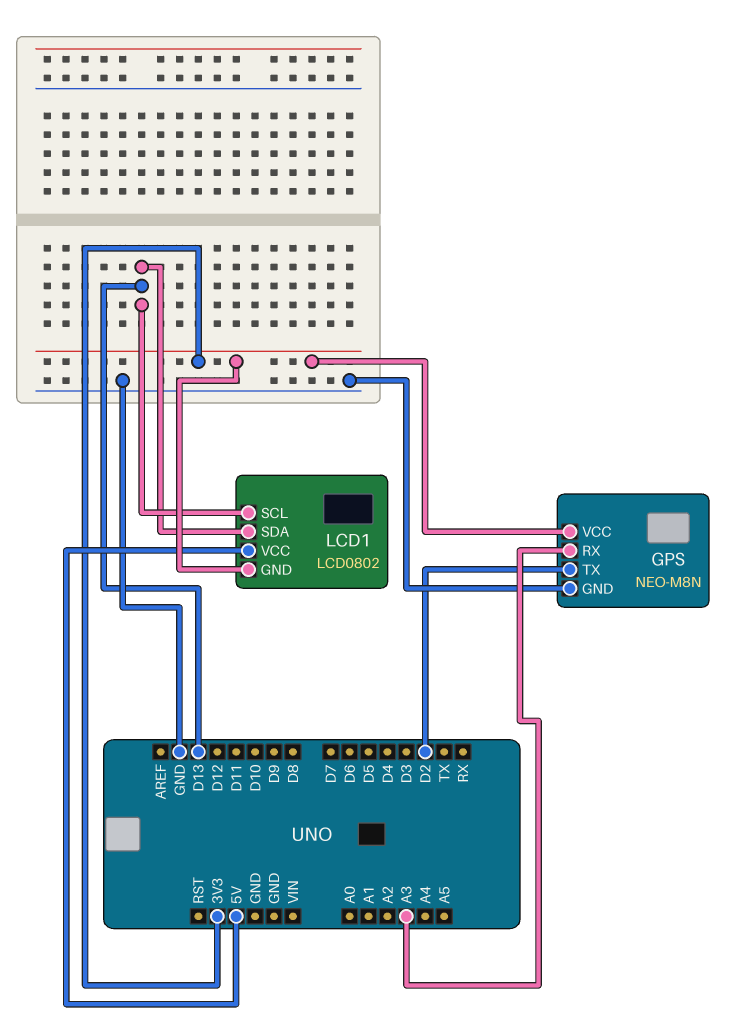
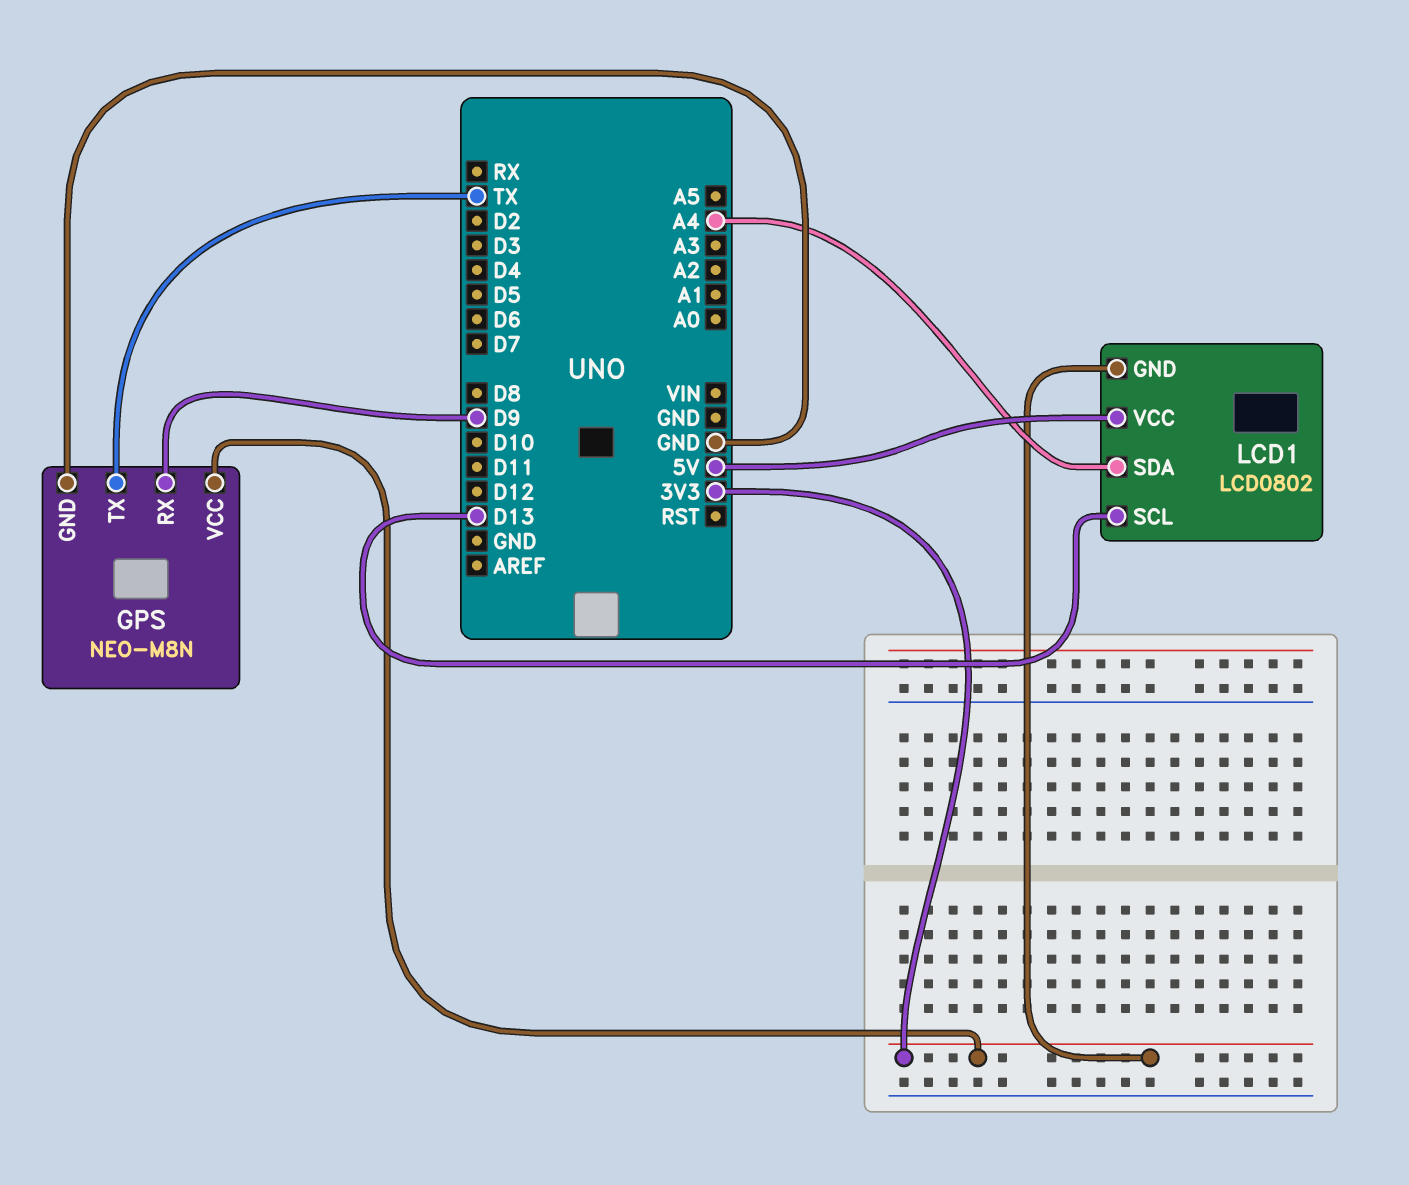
GPS pin RX: A3 -> D9
GPS pin TX: D2 -> TX
LCD1 pin SDA: D13 -> A4

